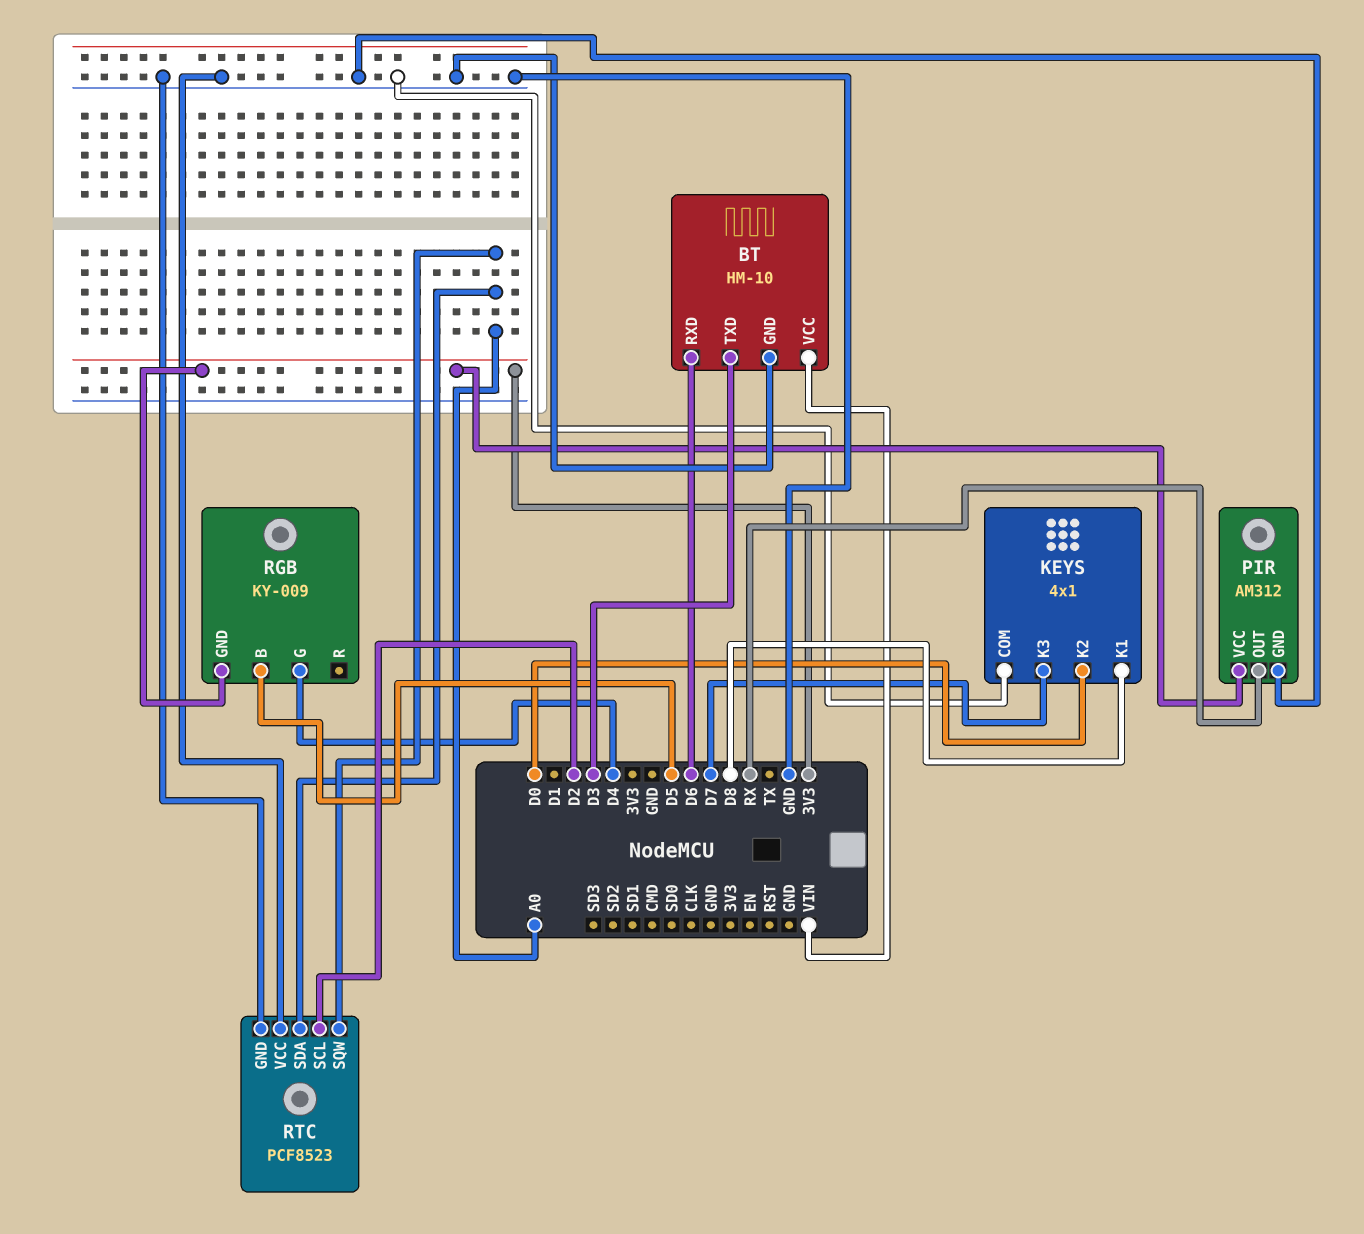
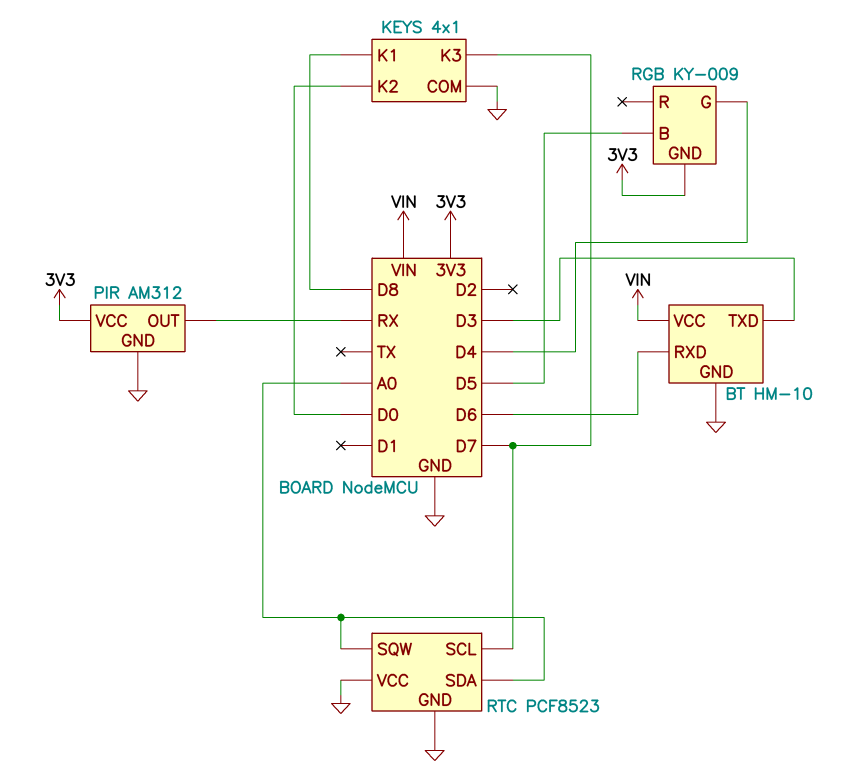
RTC pin SCL: D2 -> D7

